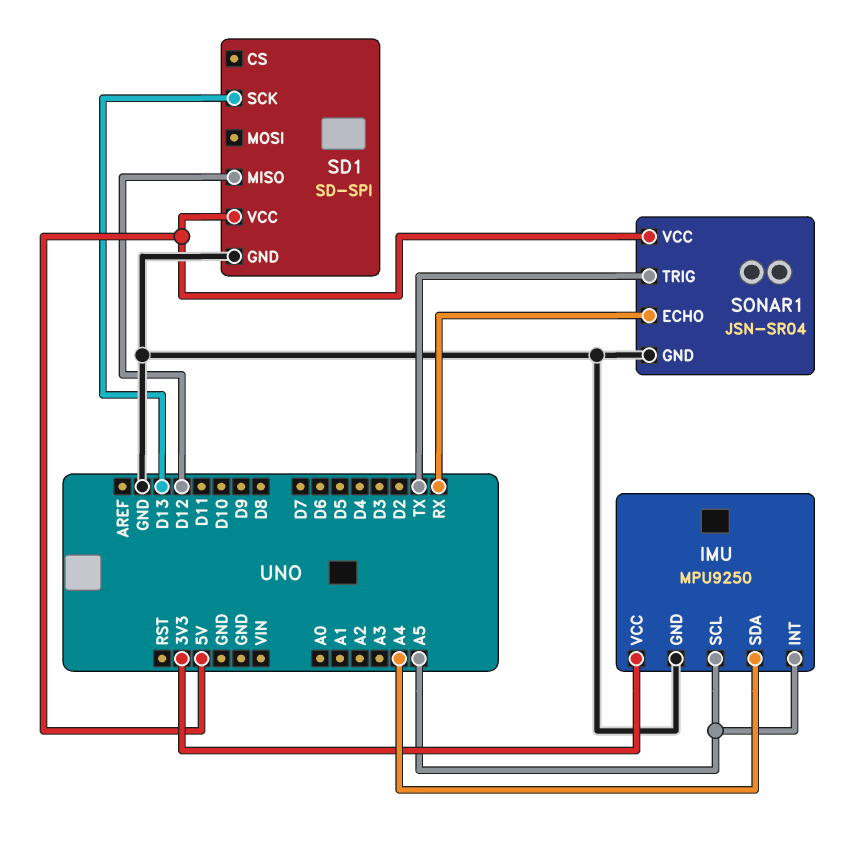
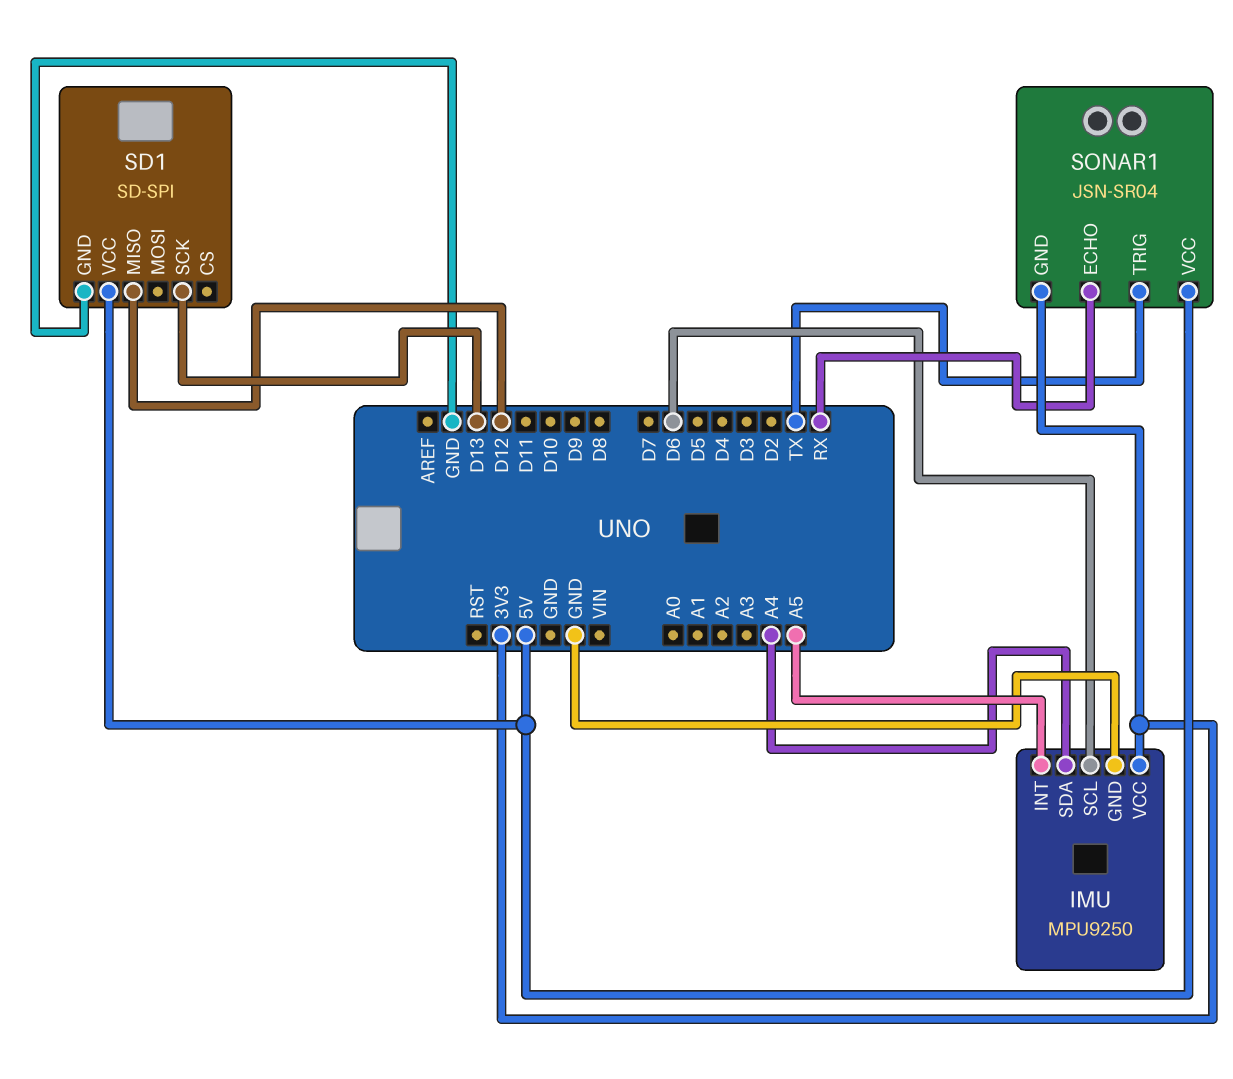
IMU pin SCL: A5 -> D6
SONAR1 pin GND: GND -> 3V3

